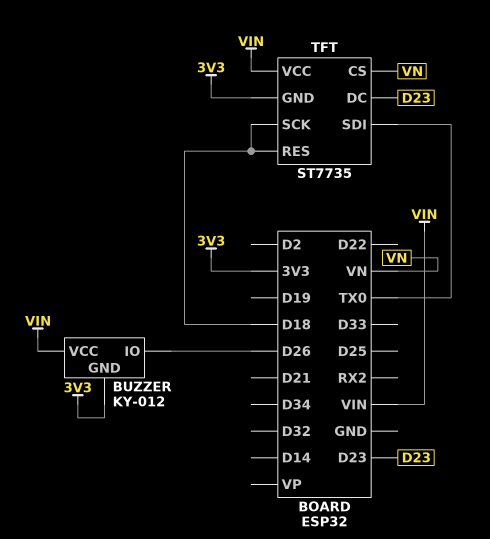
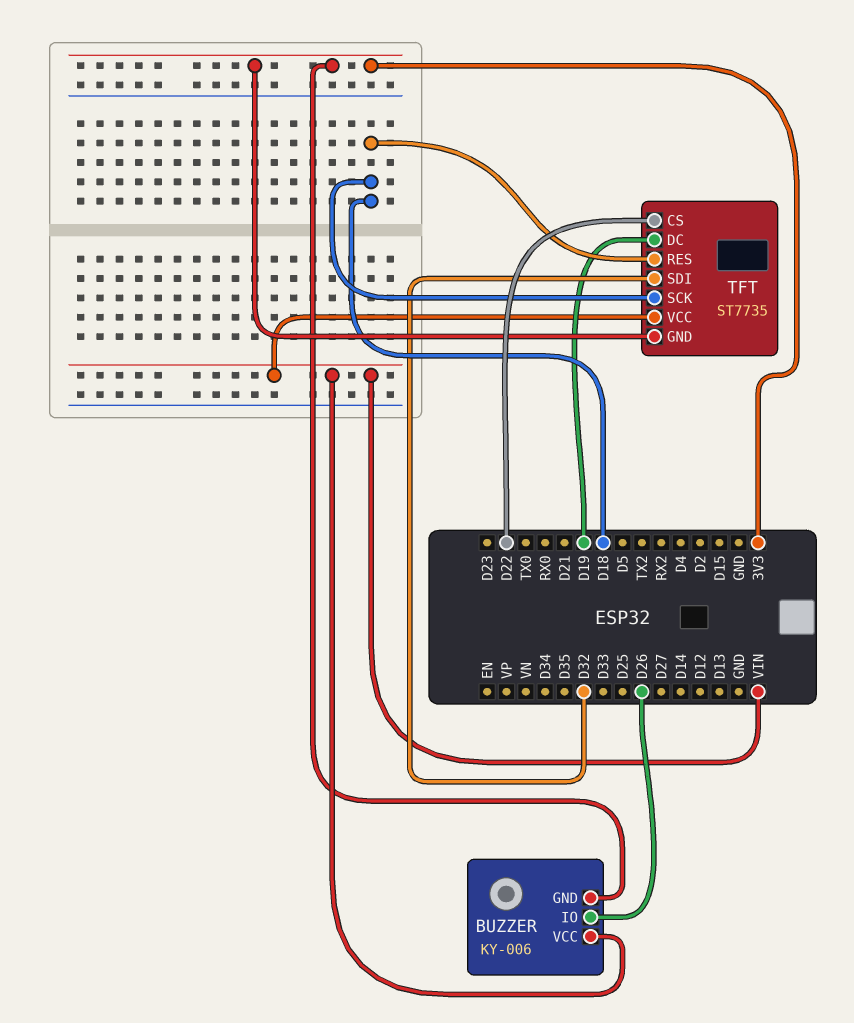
BUZZER: KY-012 -> KY-006
TFT pin CS: VN -> D22
TFT pin DC: D23 -> D19
TFT pin SDI: TX0 -> D32

